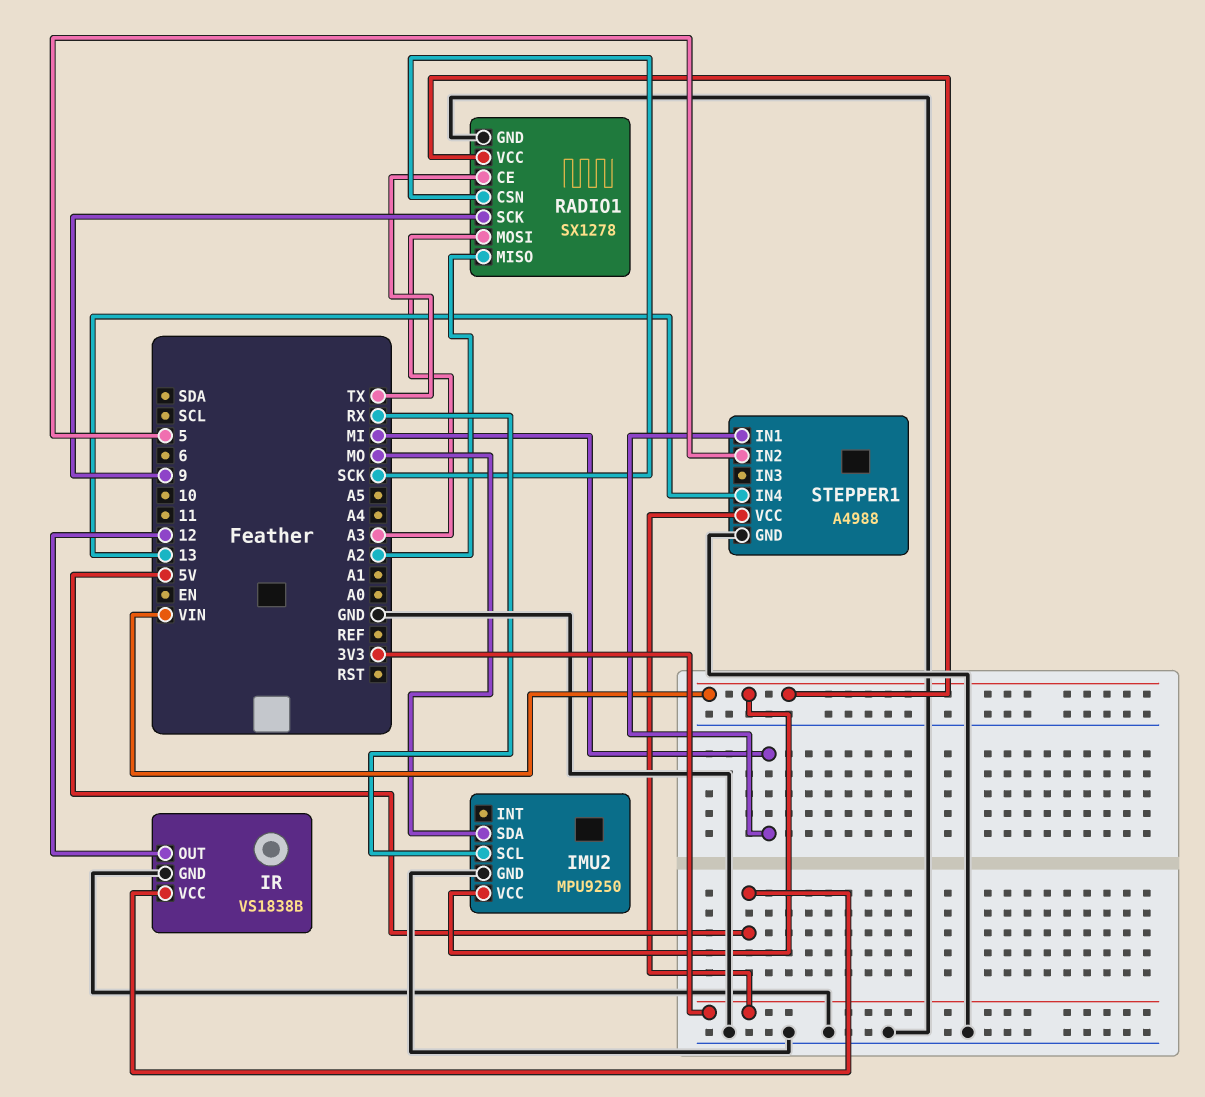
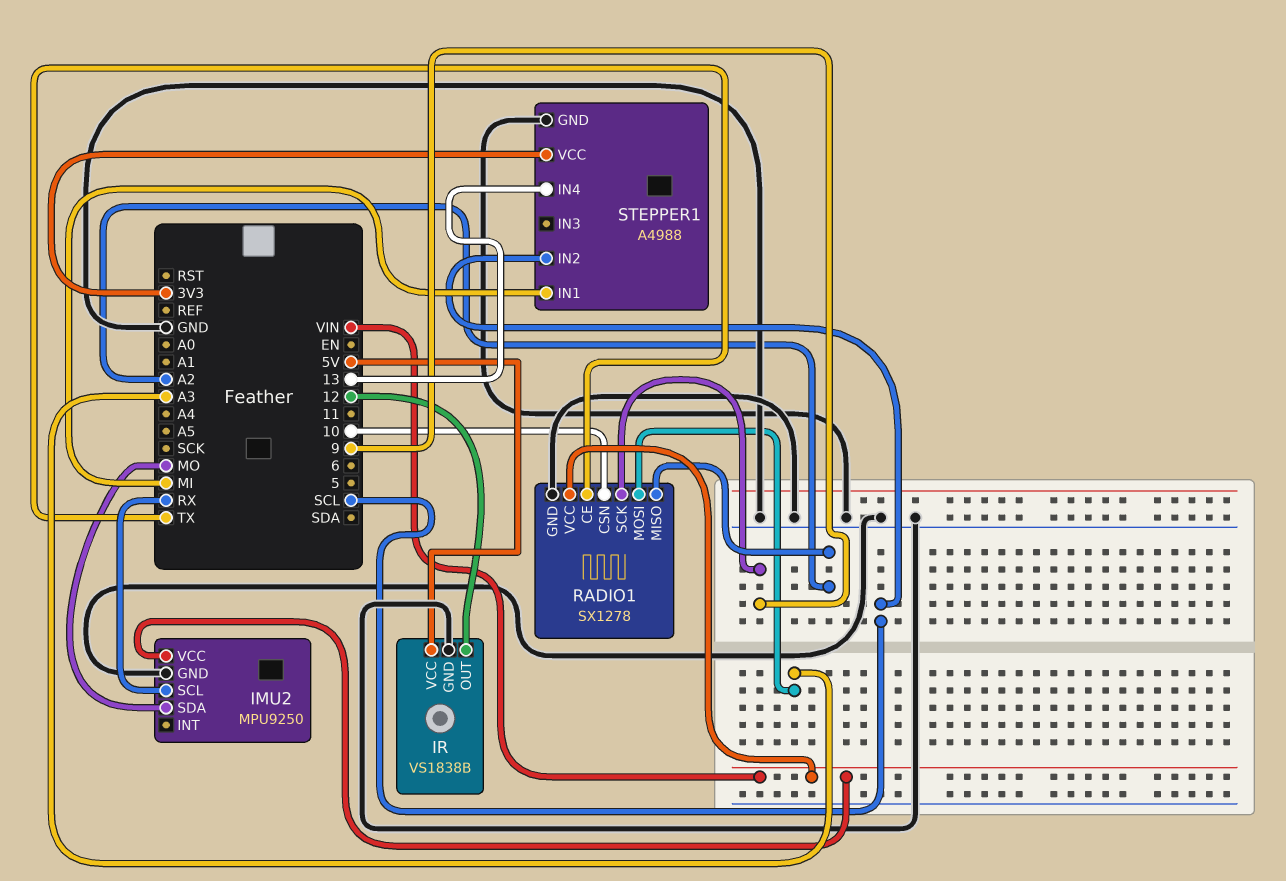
RADIO1 pin CSN: SCK -> 10
STEPPER1 pin IN2: 5 -> SCL

